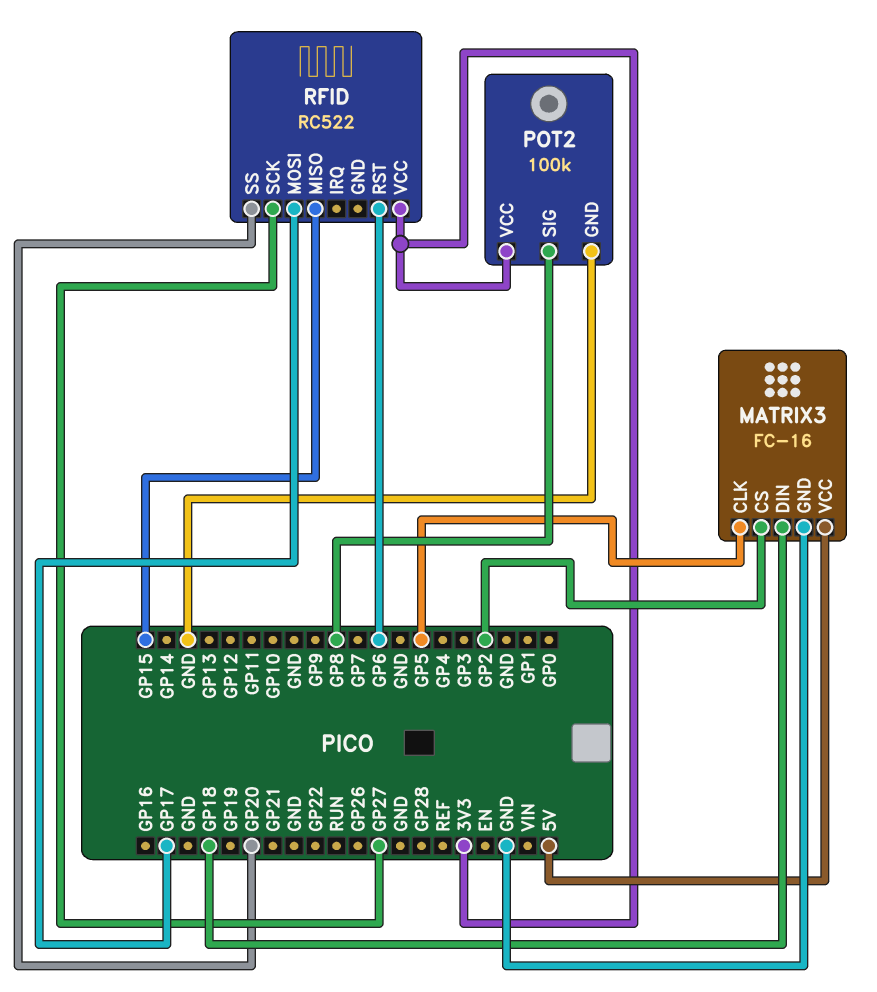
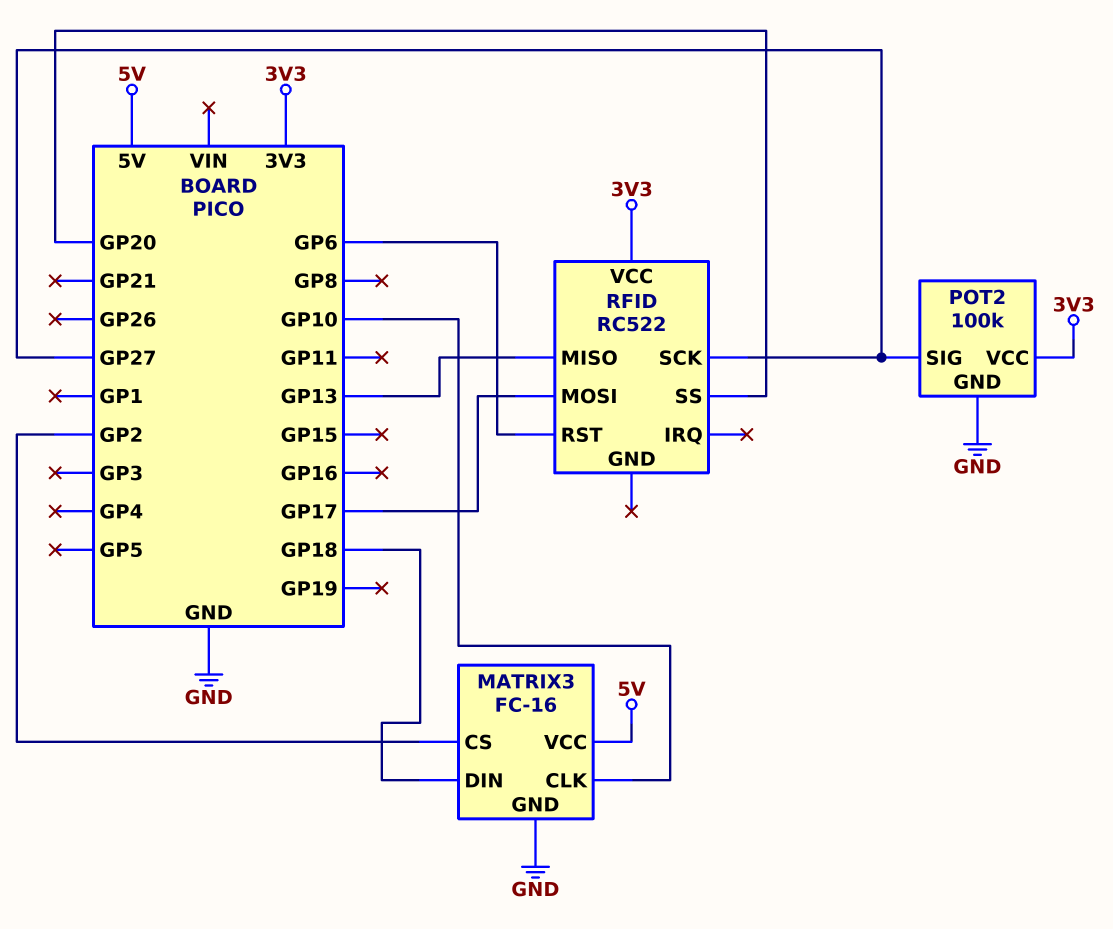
MATRIX3 pin CLK: GP5 -> GP10
POT2 pin SIG: GP8 -> GP27
RFID pin MISO: GP15 -> GP13

